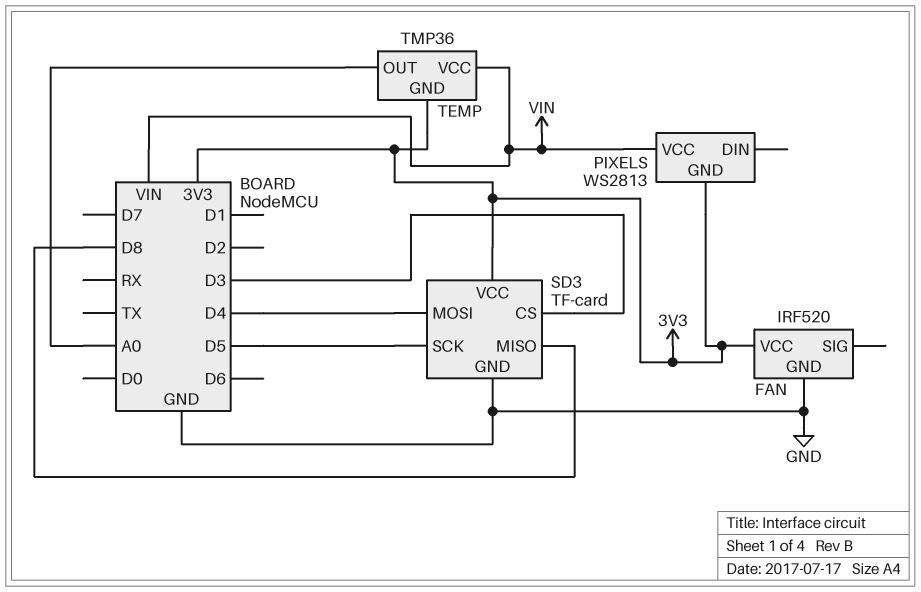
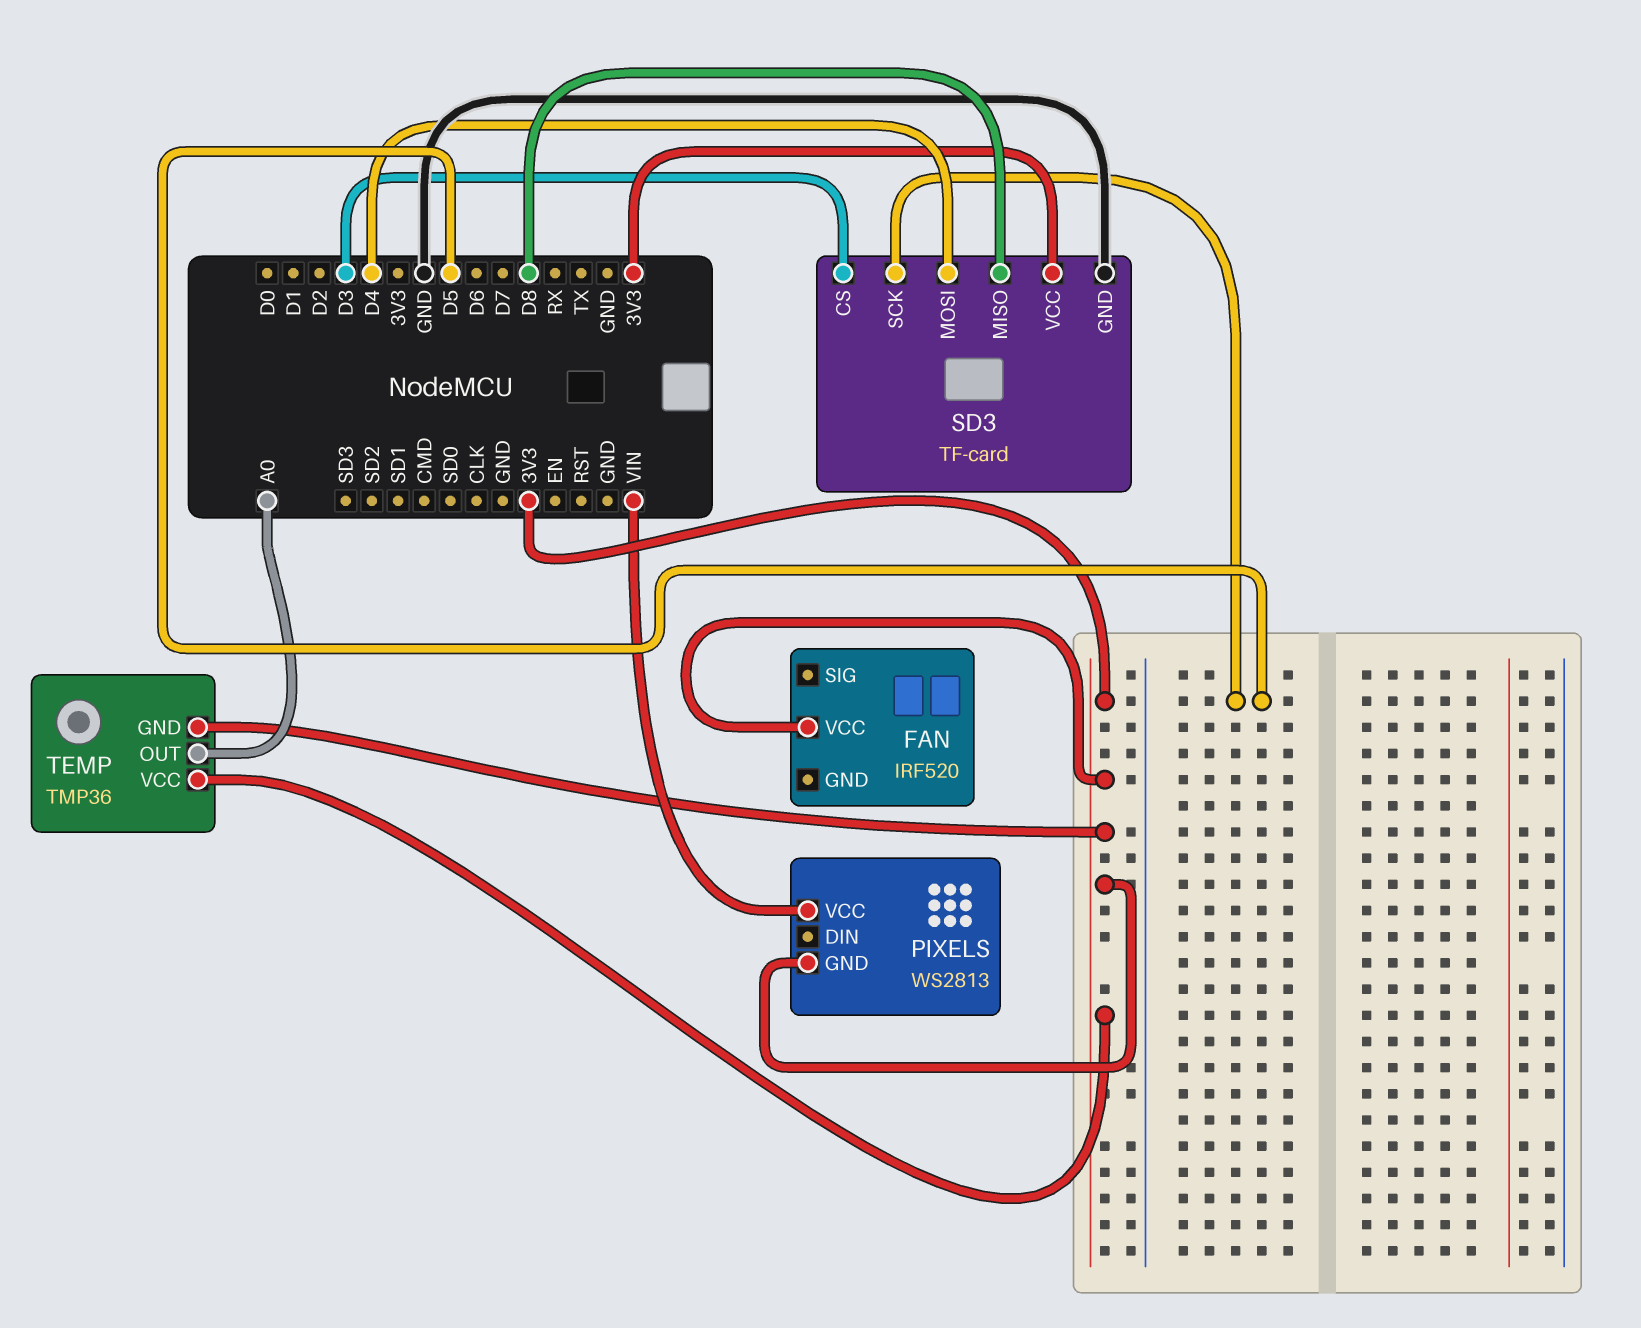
FAN pin GND: GND -> none
TEMP pin VCC: VIN -> 3V3

